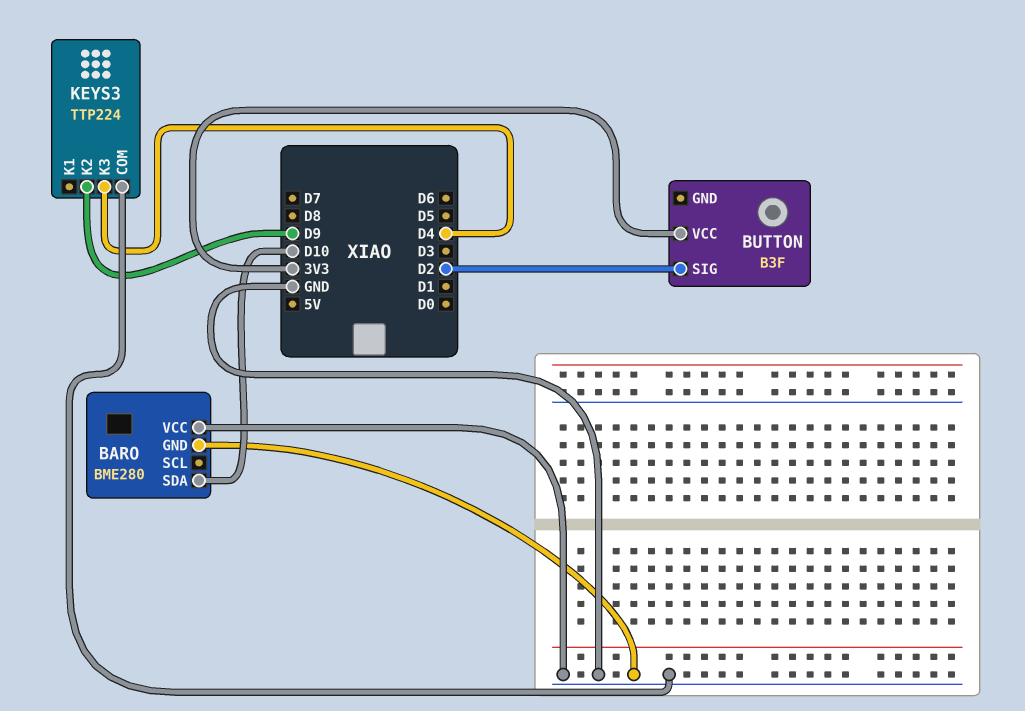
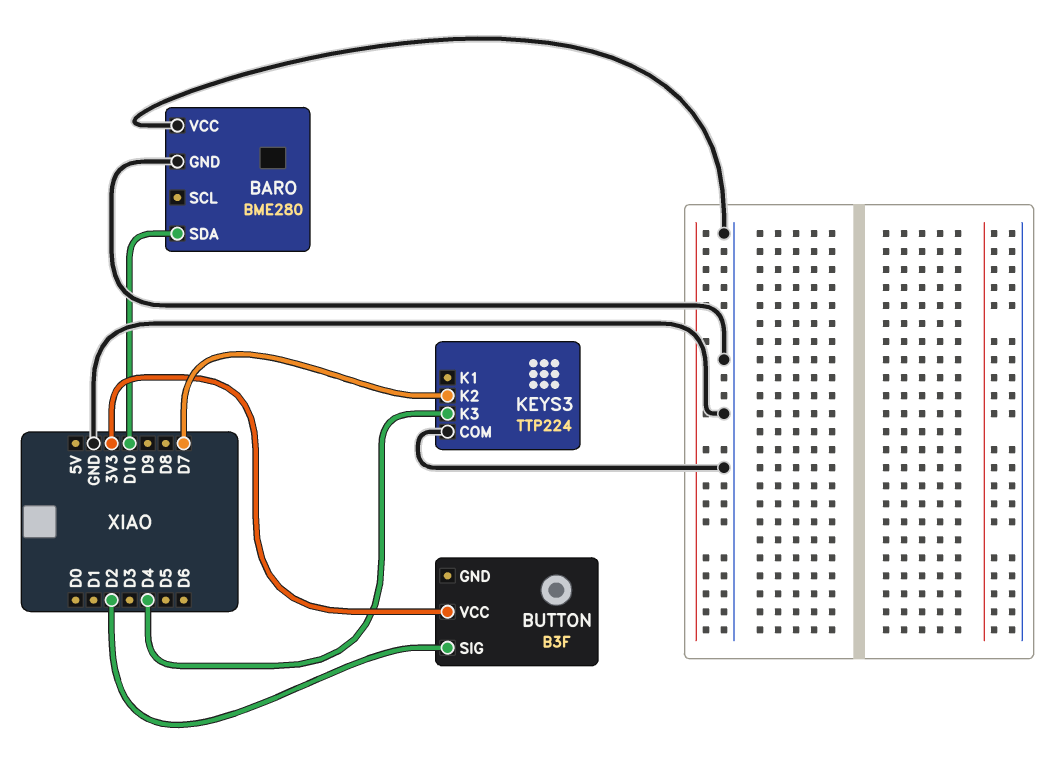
KEYS3 pin K2: D9 -> D7

